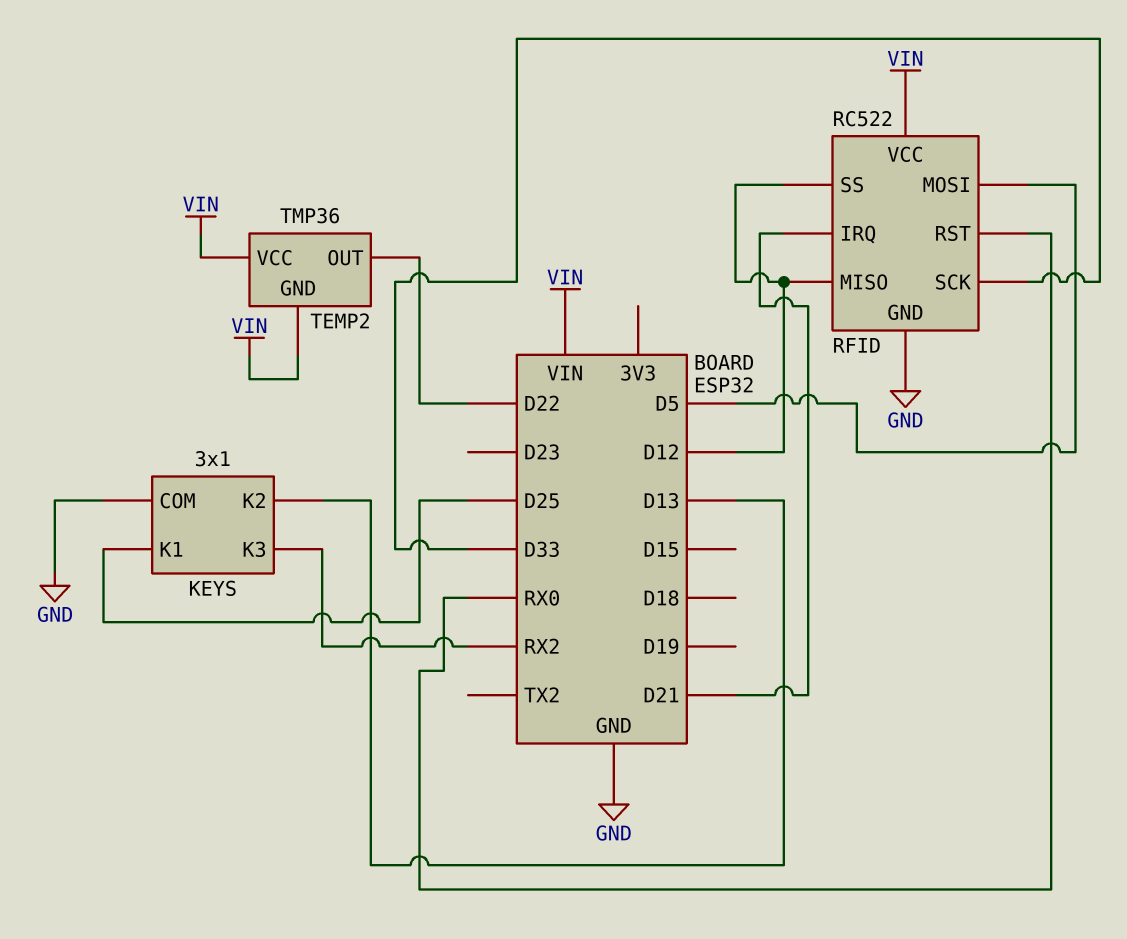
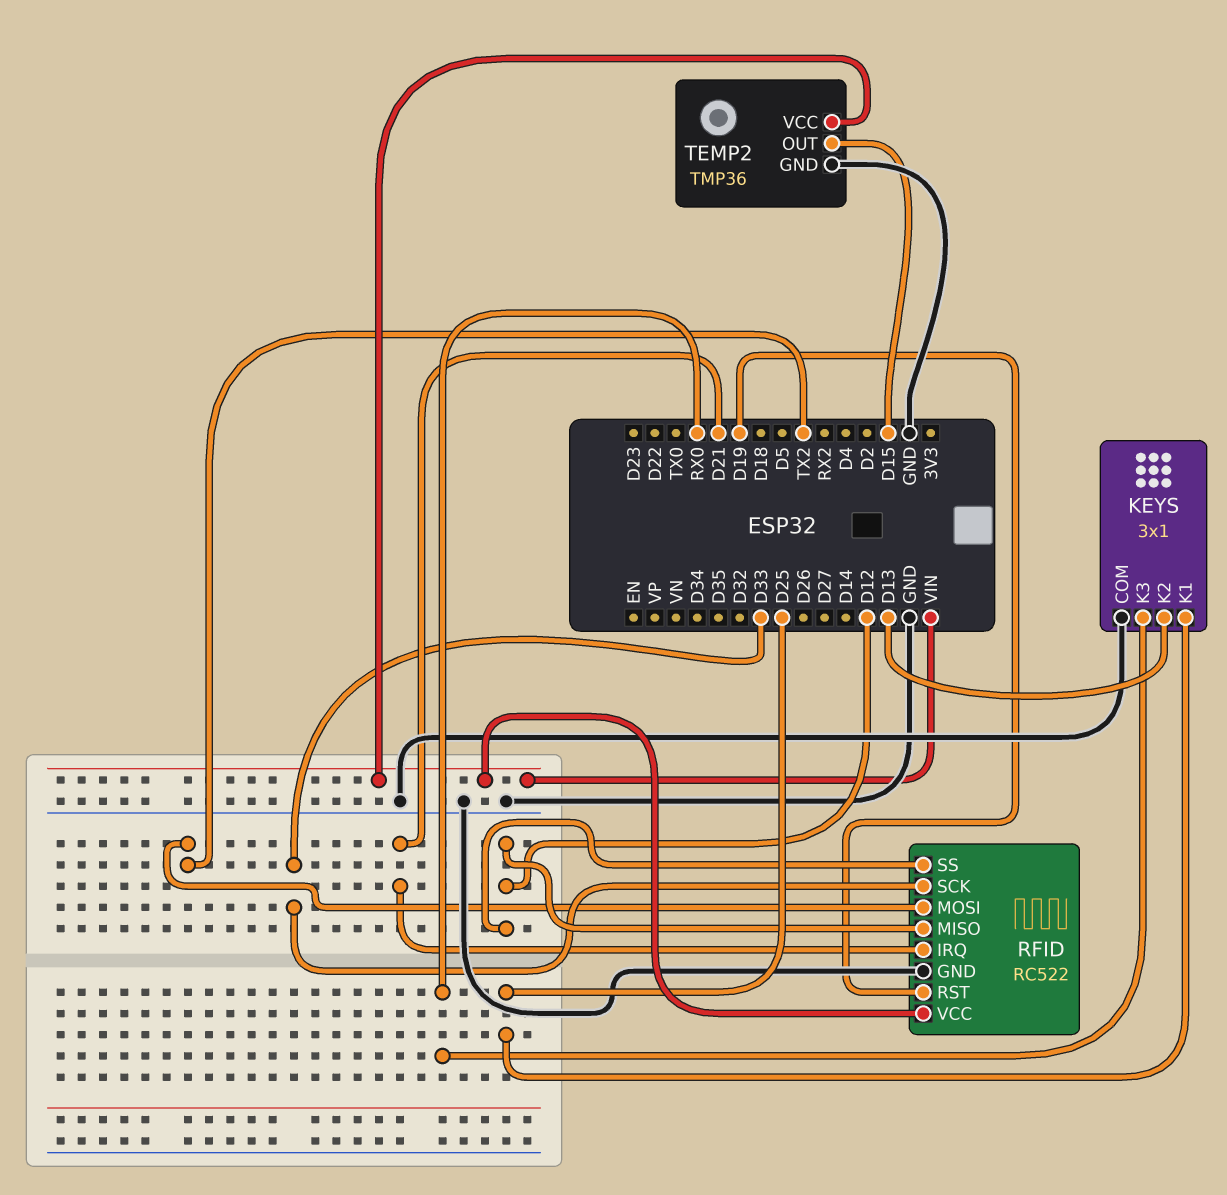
KEYS pin K3: RX2 -> RX0
RFID pin MOSI: D5 -> TX2
RFID pin RST: RX0 -> D19
TEMP2 pin GND: VIN -> GND
TEMP2 pin OUT: D22 -> D15

